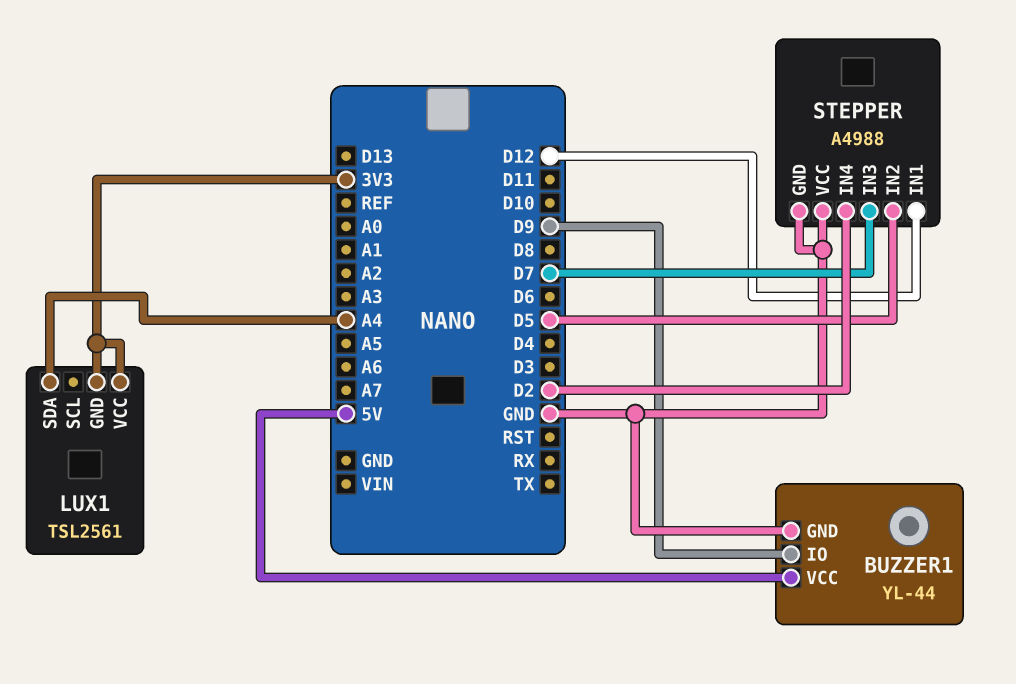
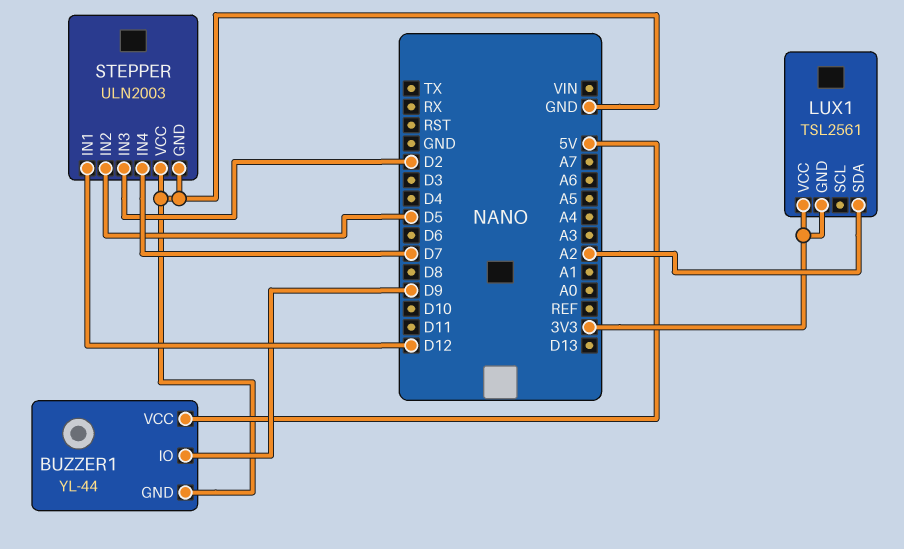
LUX1 pin SDA: A4 -> A2
STEPPER: A4988 -> ULN2003
STEPPER pin IN3: D7 -> D2
STEPPER pin IN4: D2 -> D7

